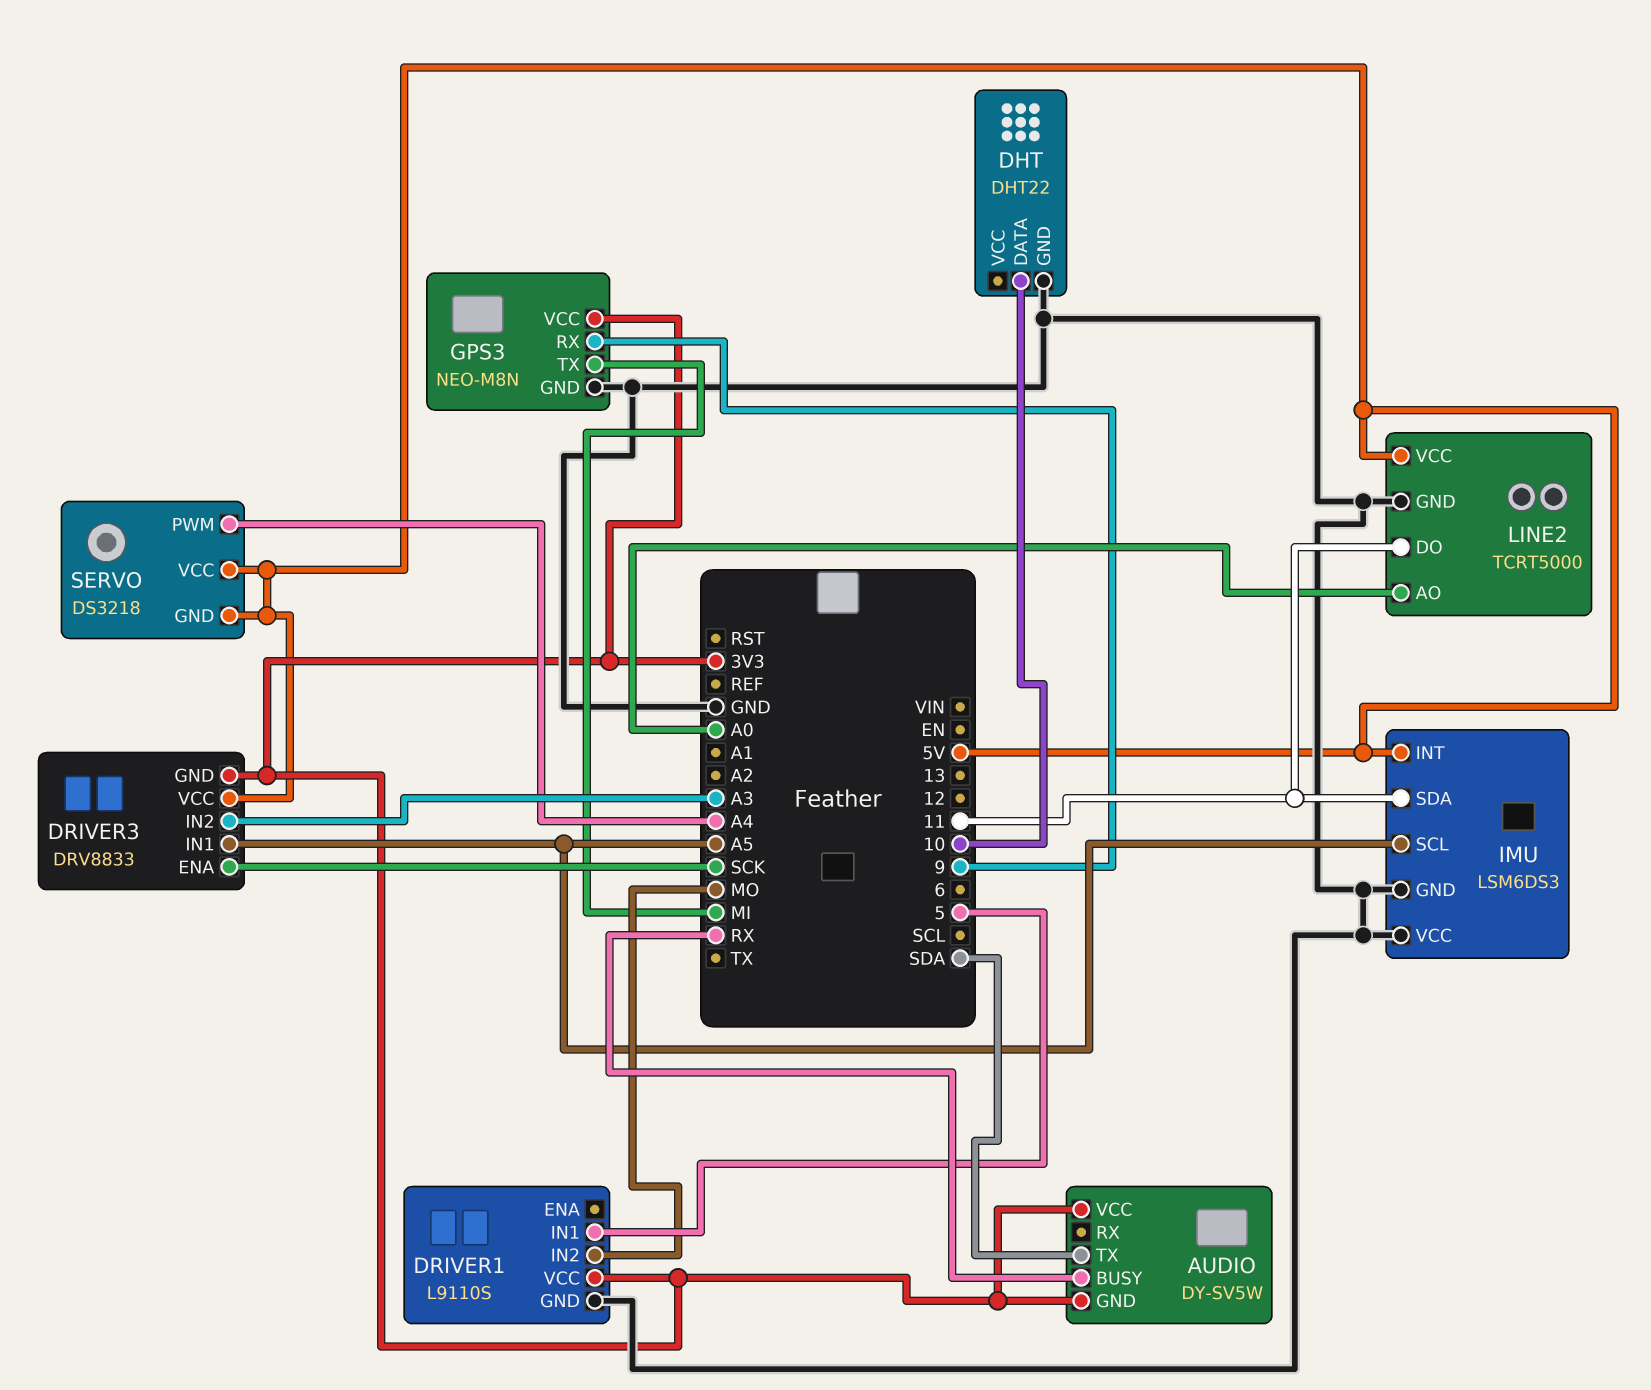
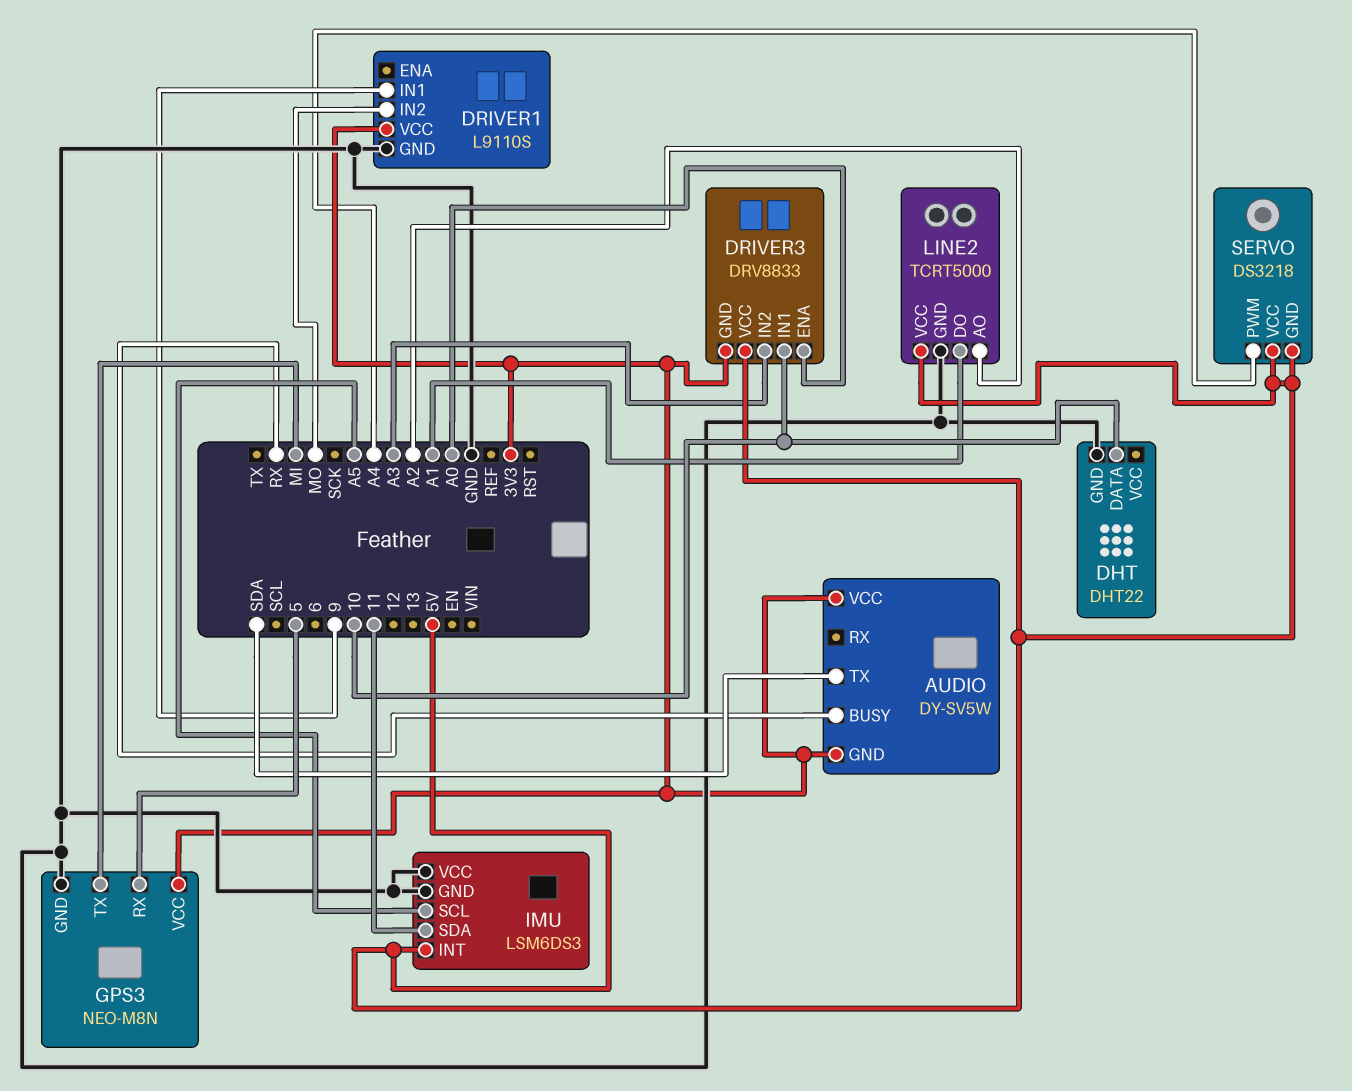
DRIVER1 pin IN1: 5 -> 9
DRIVER3 pin ENA: SCK -> A0
DRIVER3 pin IN1: A5 -> 10
GPS3 pin RX: 9 -> 5
LINE2 pin AO: A0 -> A2
LINE2 pin DO: 11 -> A1

